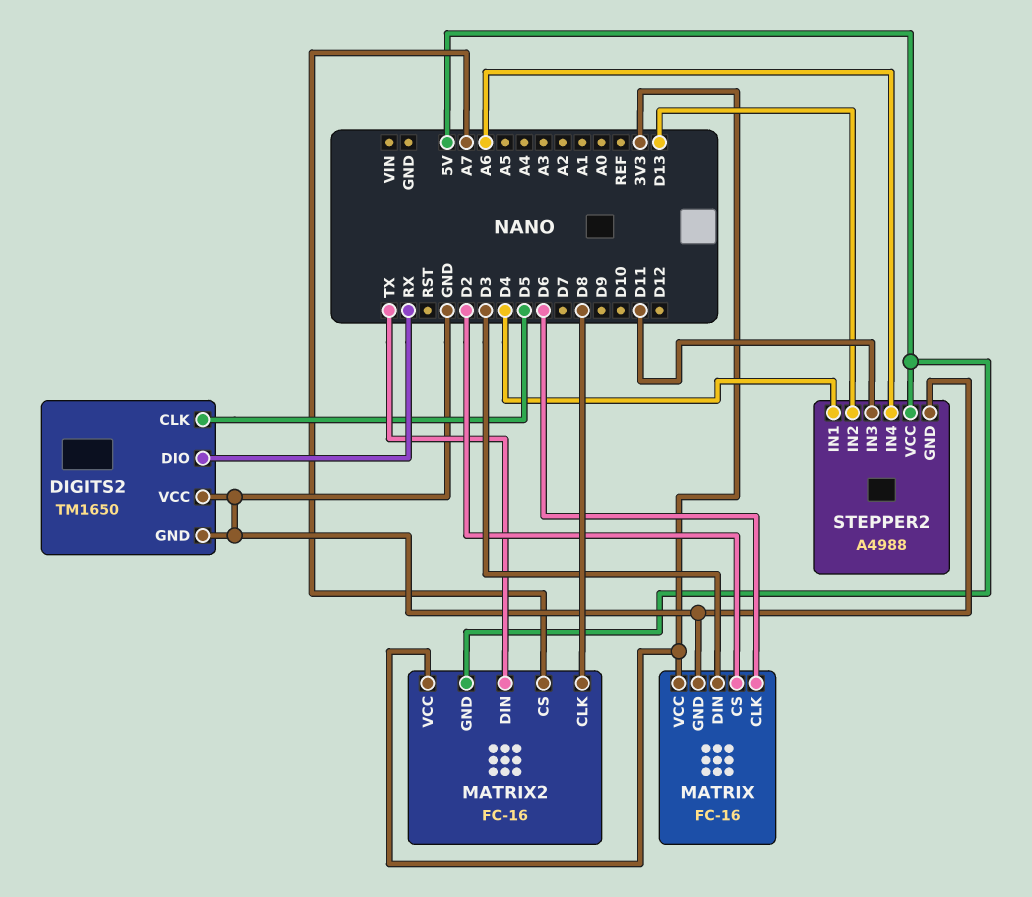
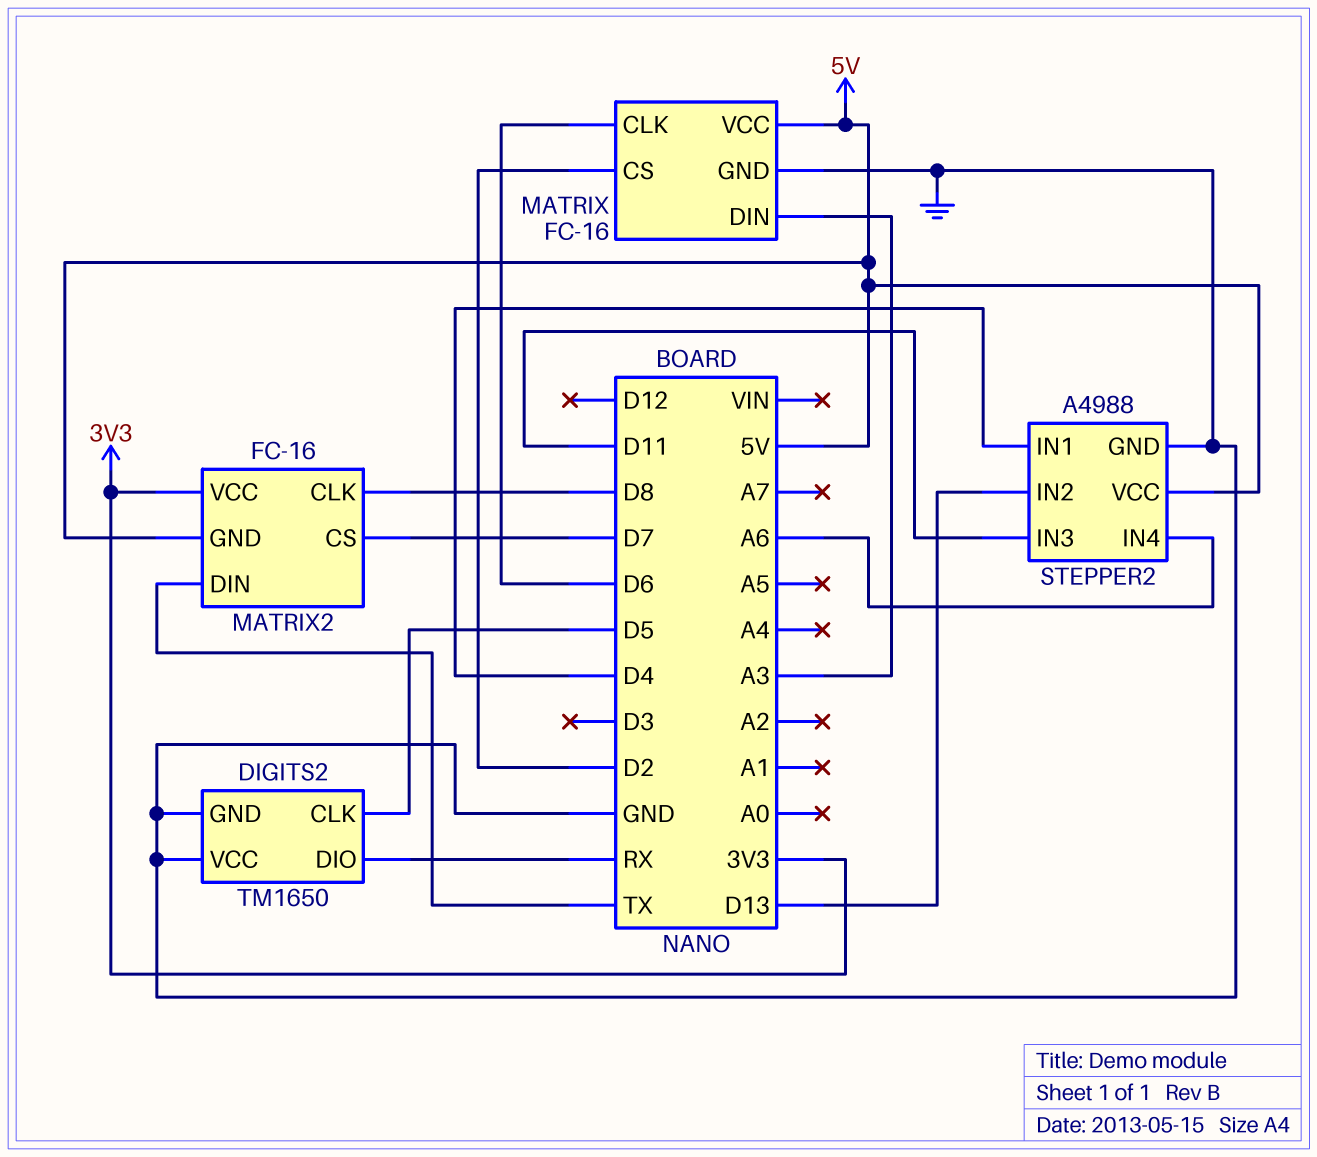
MATRIX pin DIN: D3 -> A3
MATRIX pin VCC: 3V3 -> 5V
MATRIX2 pin CS: A7 -> D7

